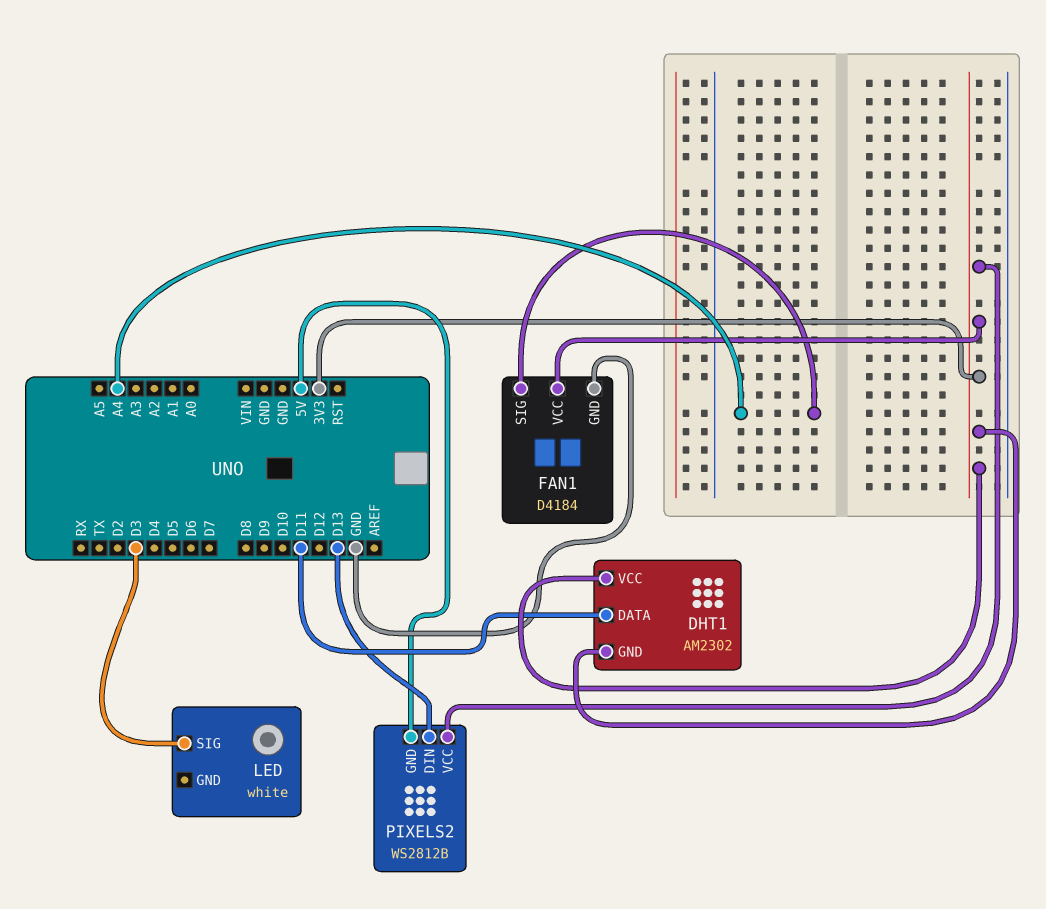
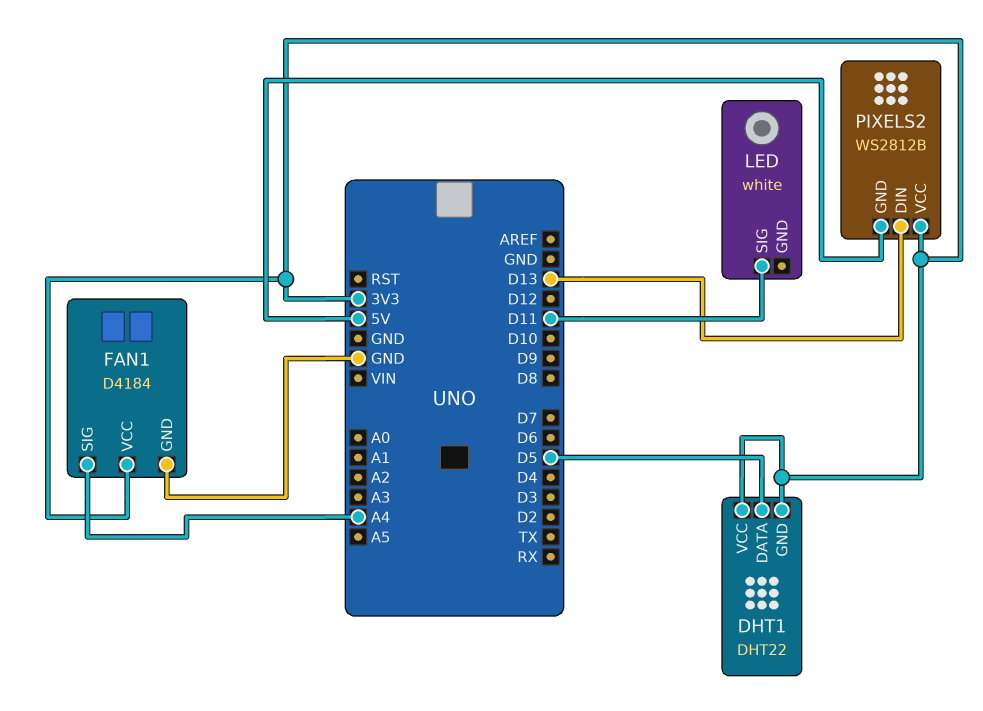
DHT1: AM2302 -> DHT22
DHT1 pin DATA: D11 -> D5
LED pin SIG: D3 -> D11

